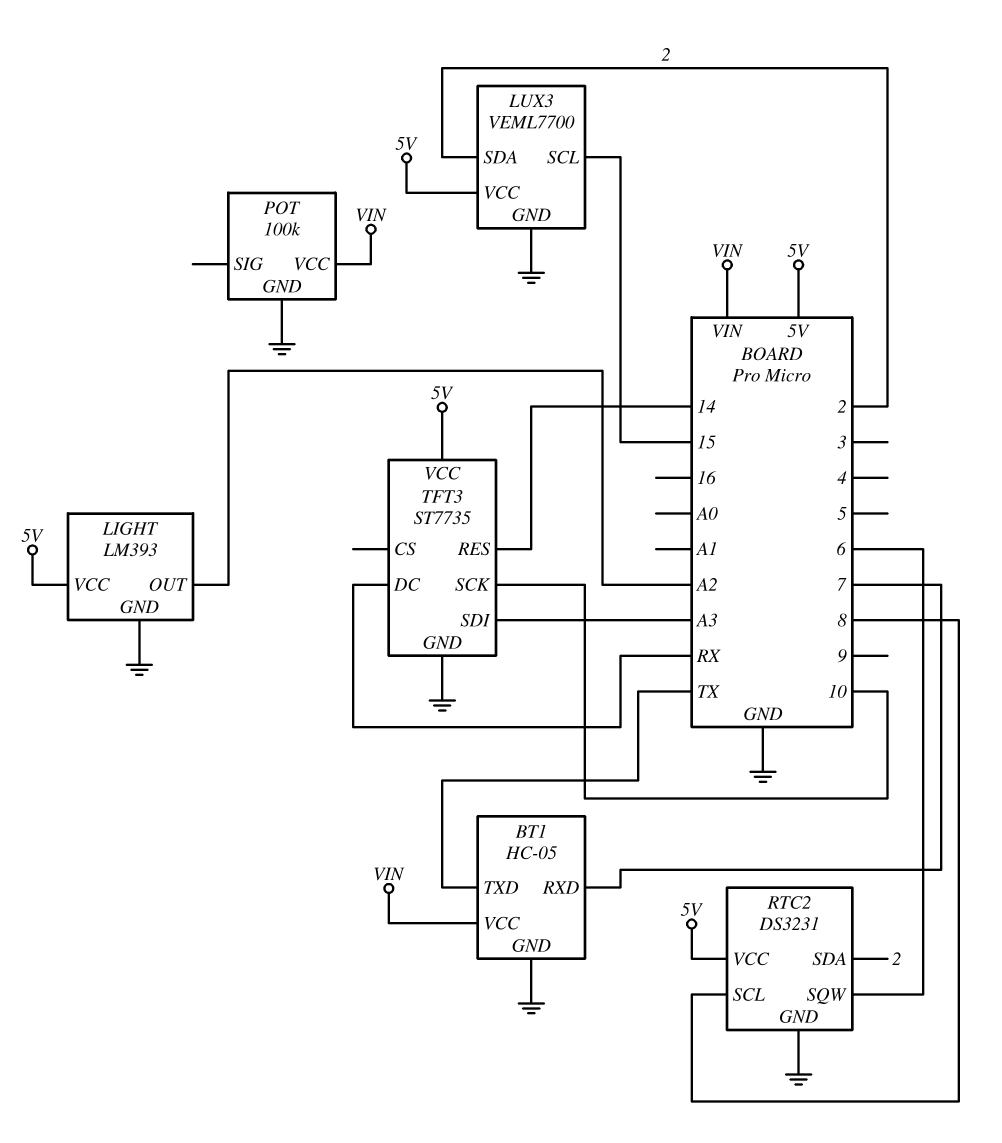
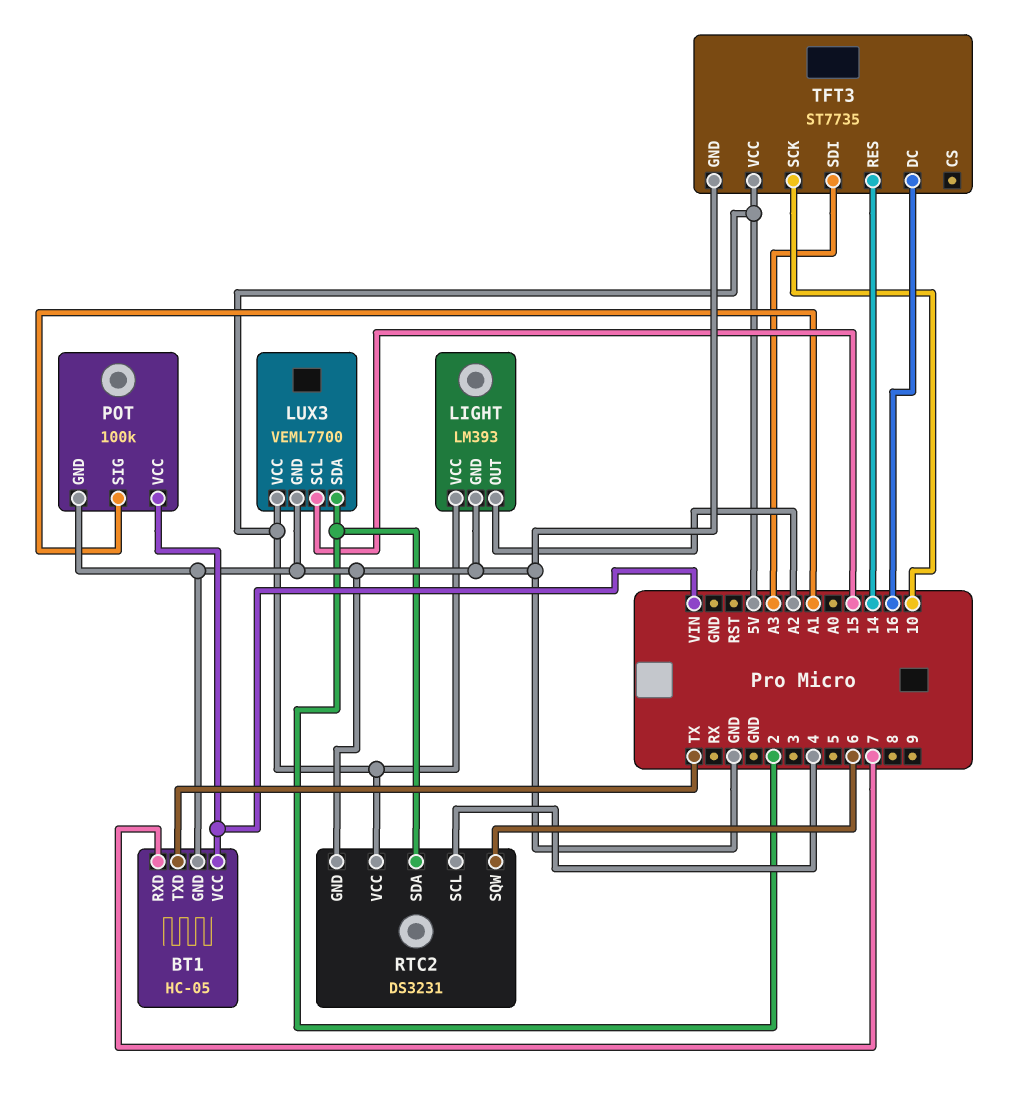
POT pin SIG: none -> A1
RTC2 pin SCL: 8 -> 4
TFT3 pin DC: RX -> 16

